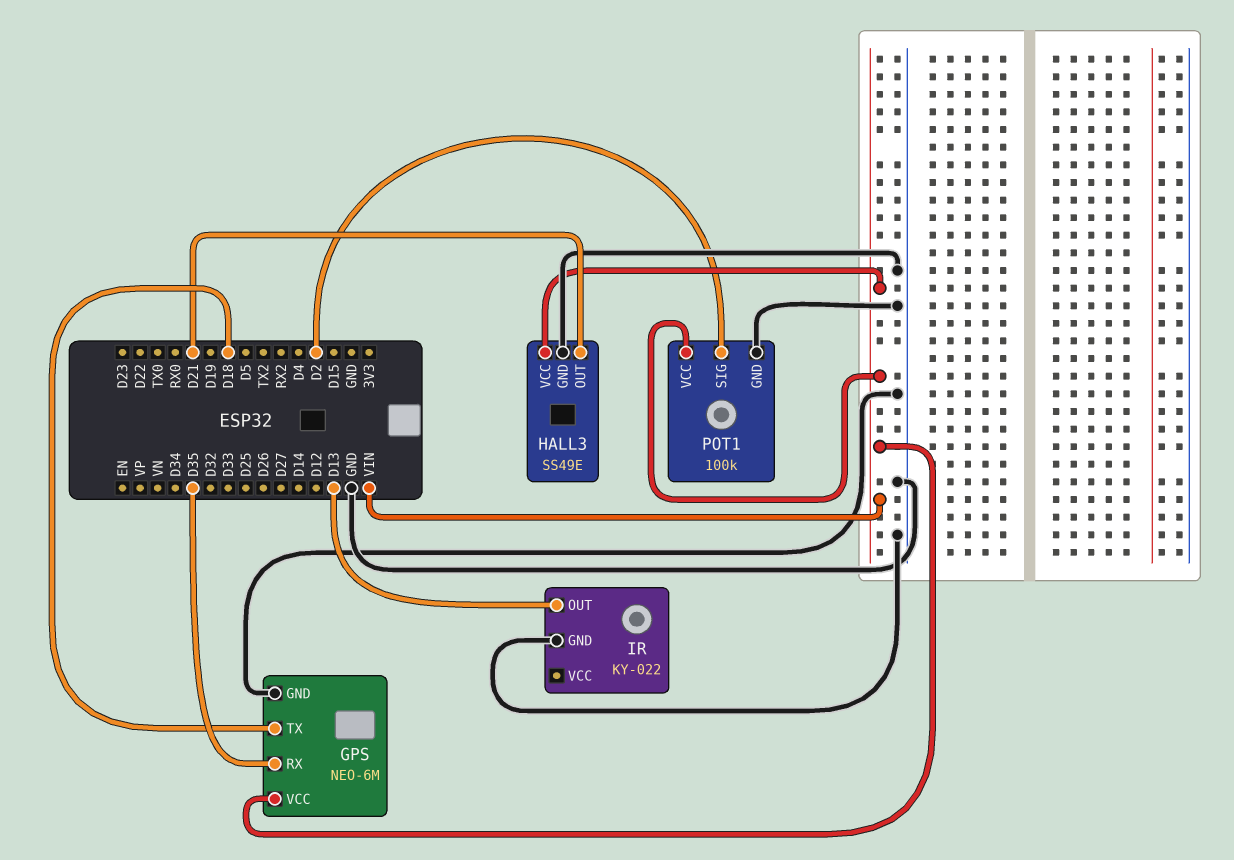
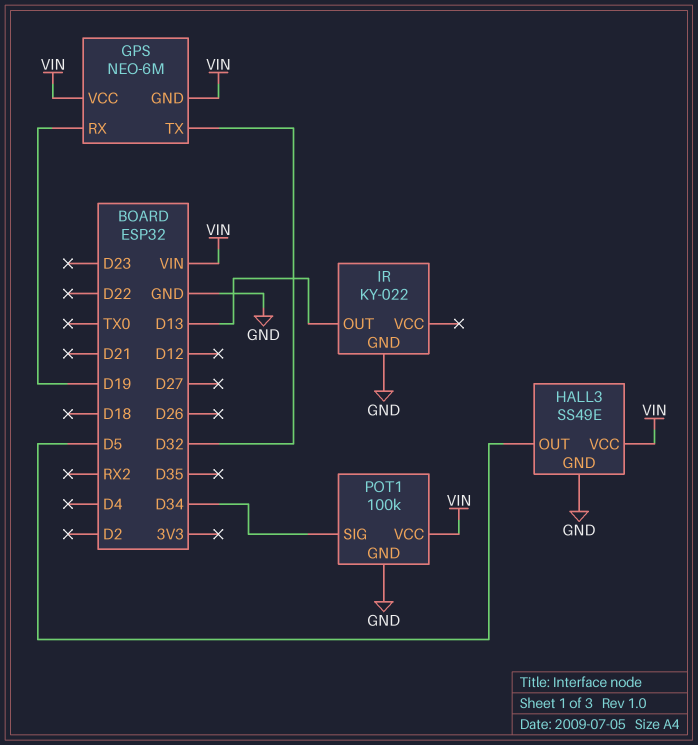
GPS pin GND: GND -> VIN
GPS pin RX: D35 -> D19
GPS pin TX: D18 -> D32
HALL3 pin OUT: D21 -> D5
POT1 pin SIG: D2 -> D34

